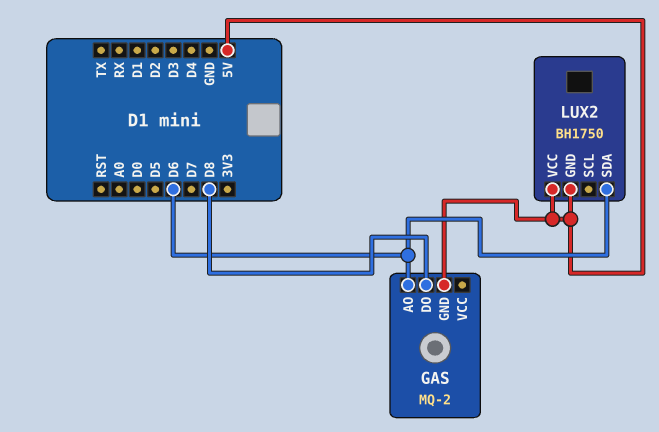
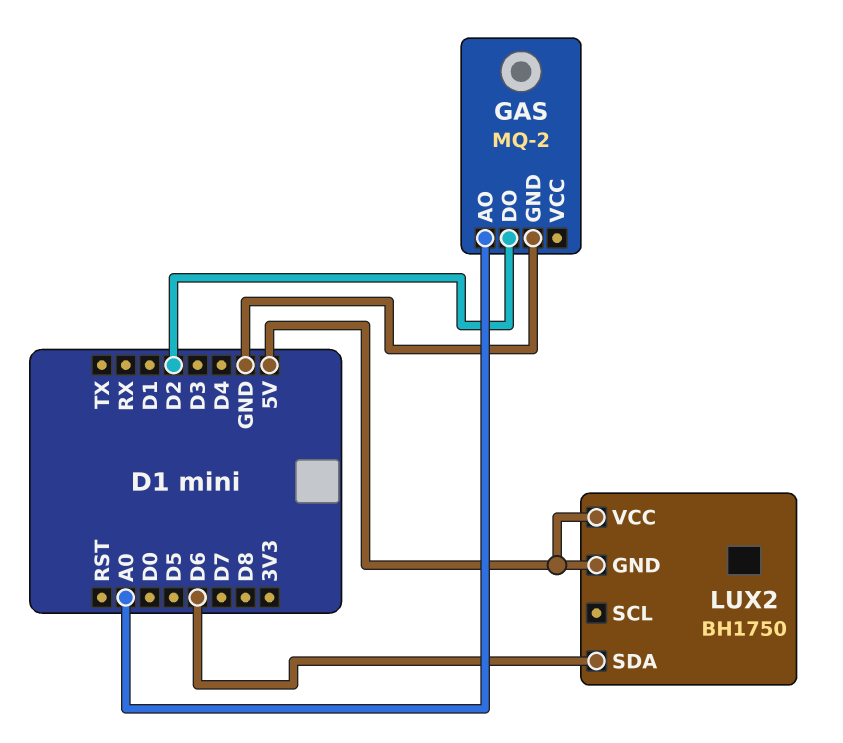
GAS pin AO: D6 -> A0
GAS pin DO: D8 -> D2
GAS pin GND: 5V -> GND

